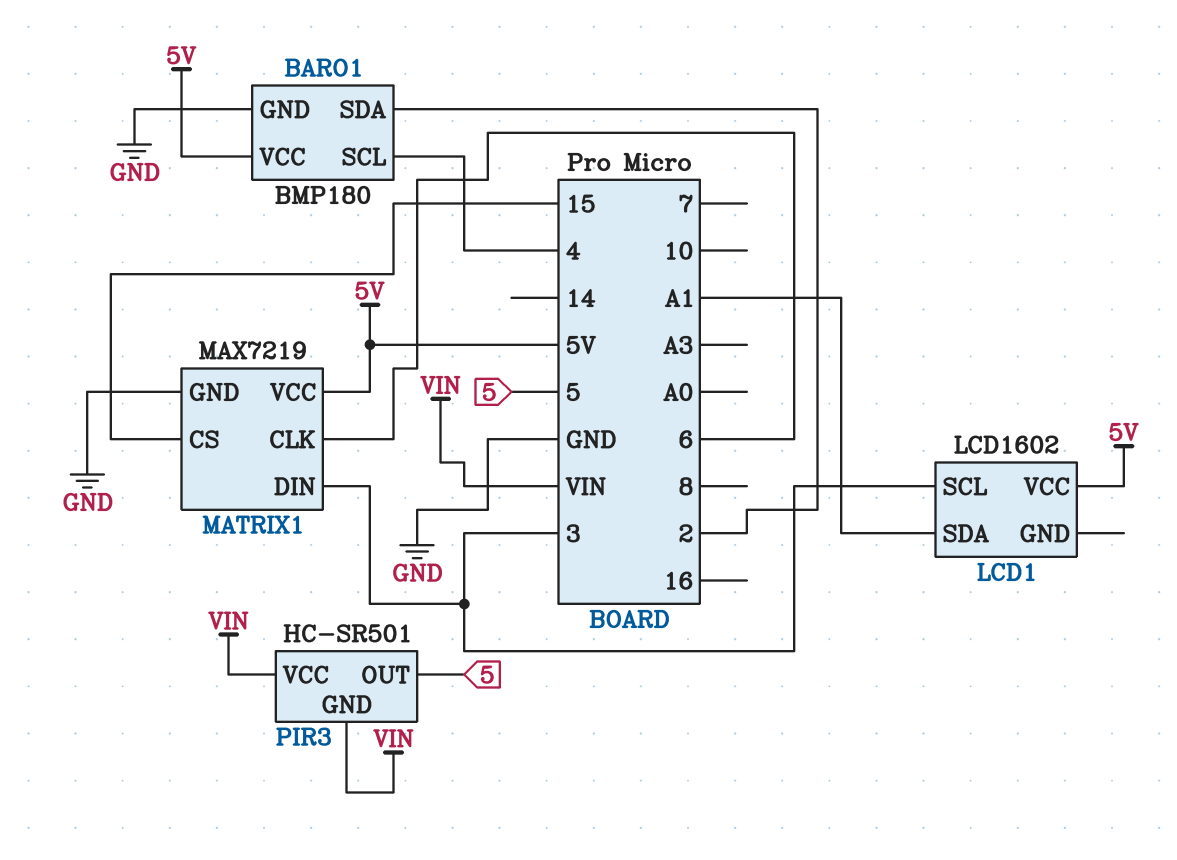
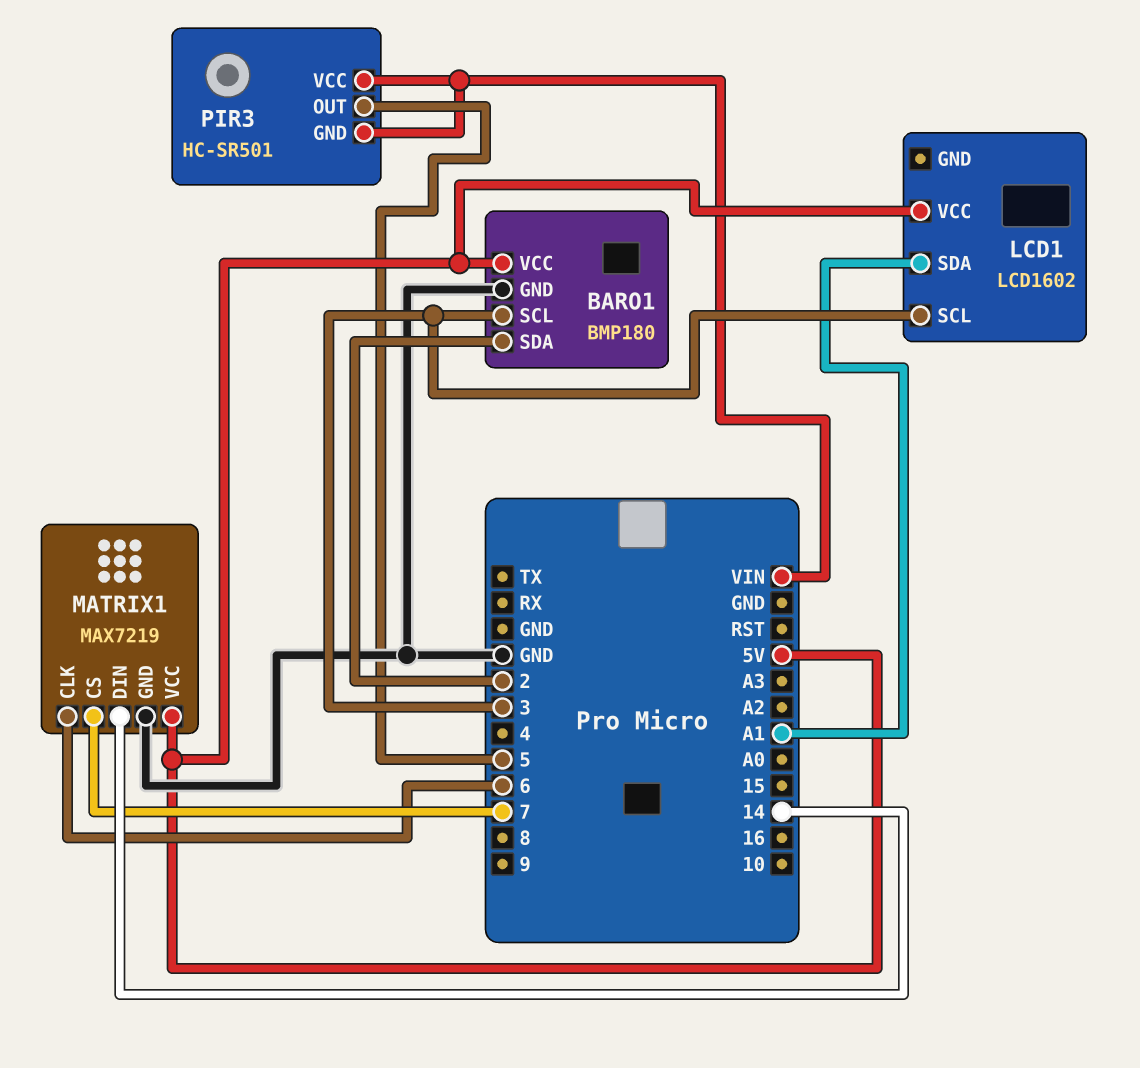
BARO1 pin SCL: 4 -> 3
MATRIX1 pin CS: 15 -> 7
MATRIX1 pin DIN: 3 -> 14

